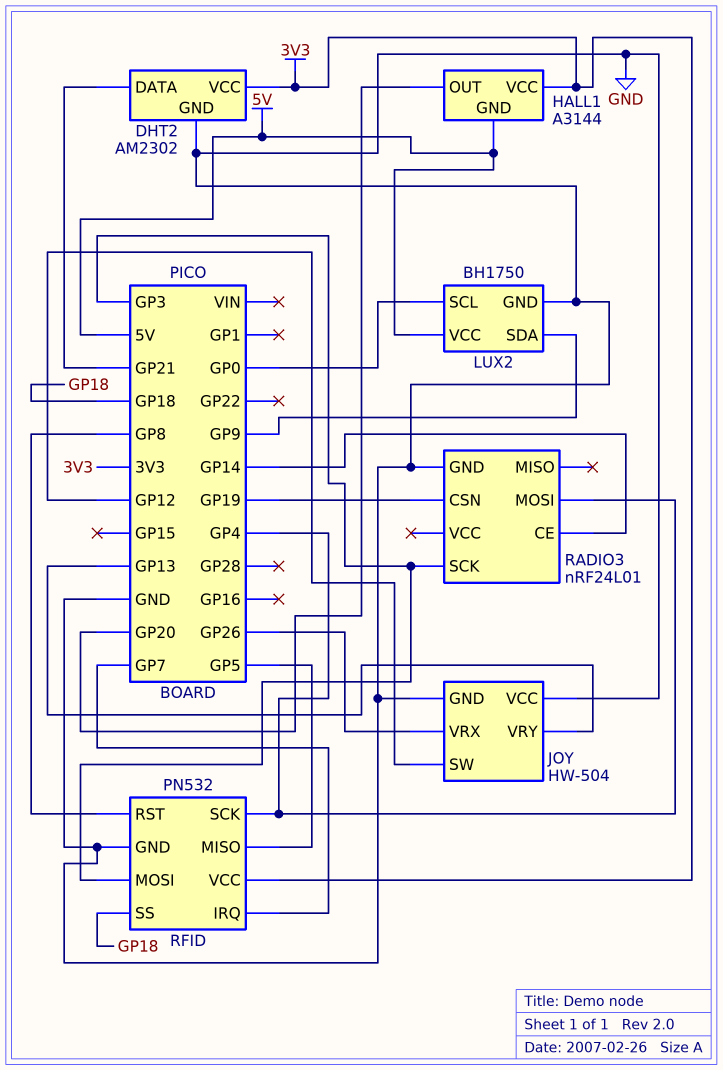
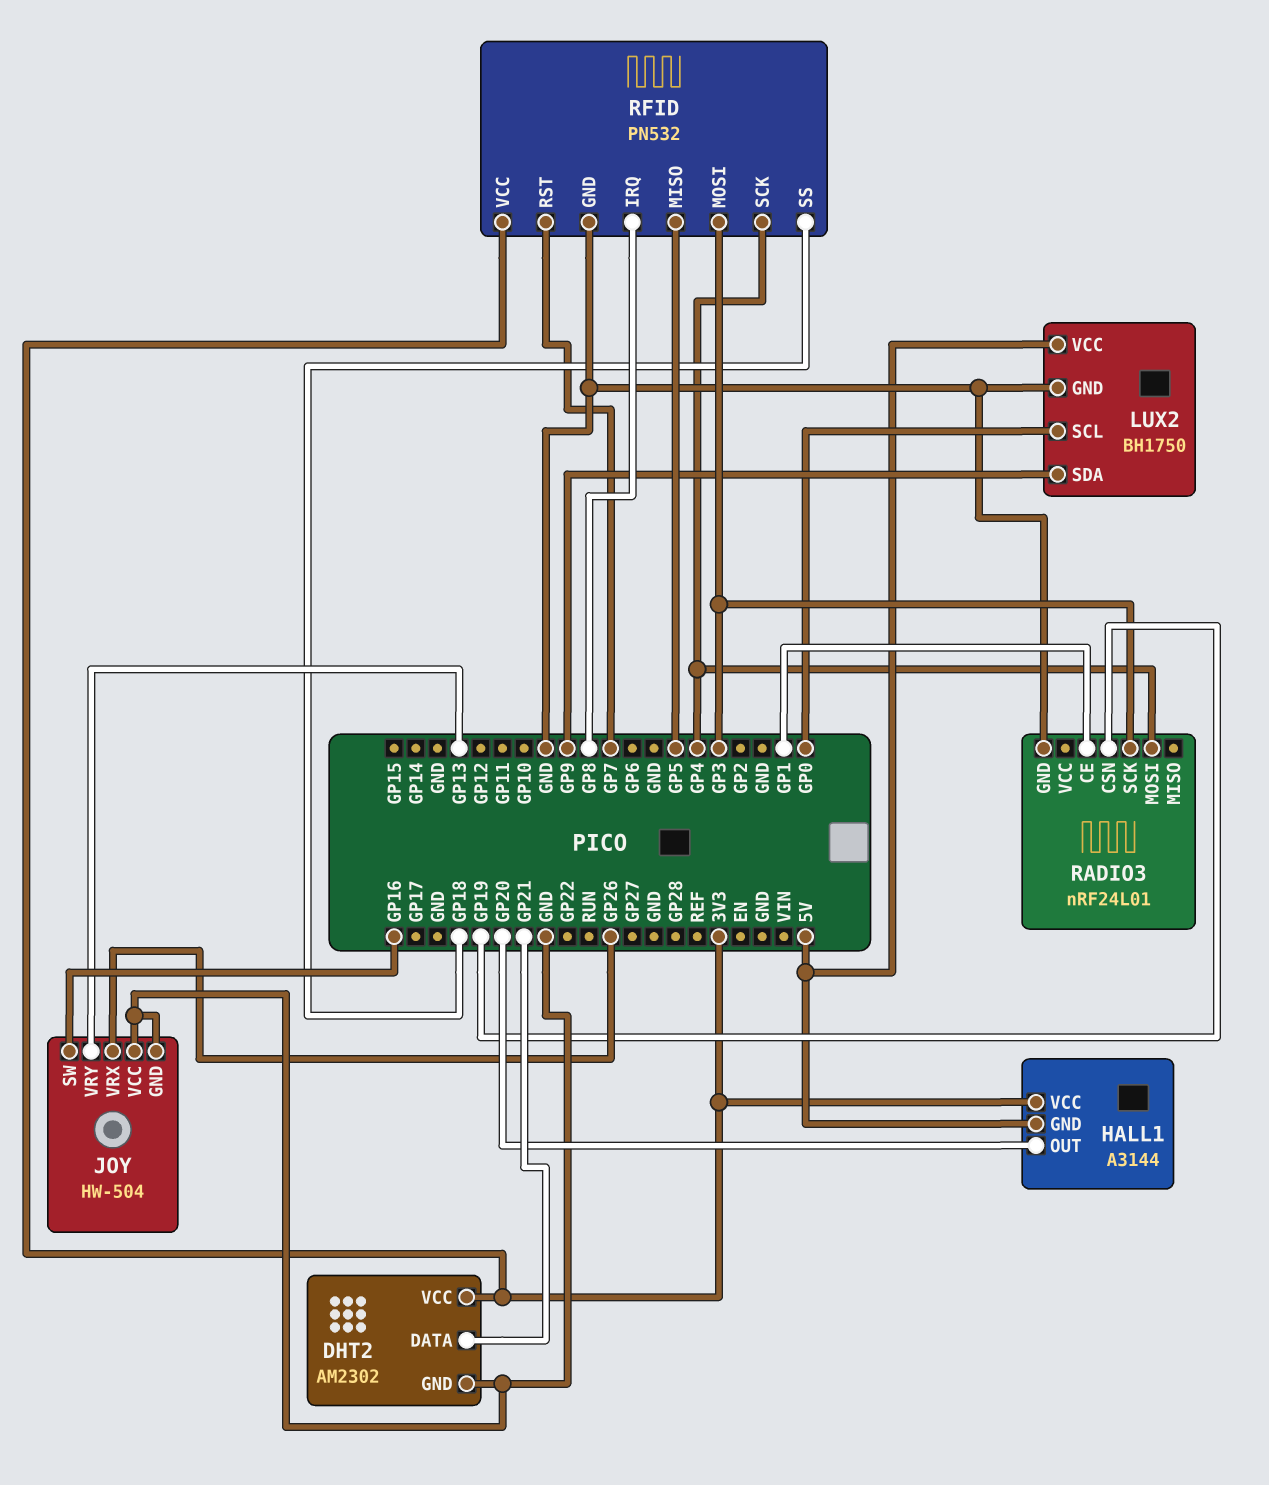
JOY pin SW: GP12 -> GP16
RADIO3 pin CE: GP14 -> GP1
RFID pin IRQ: GP7 -> GP8
RFID pin RST: GP8 -> GP7

